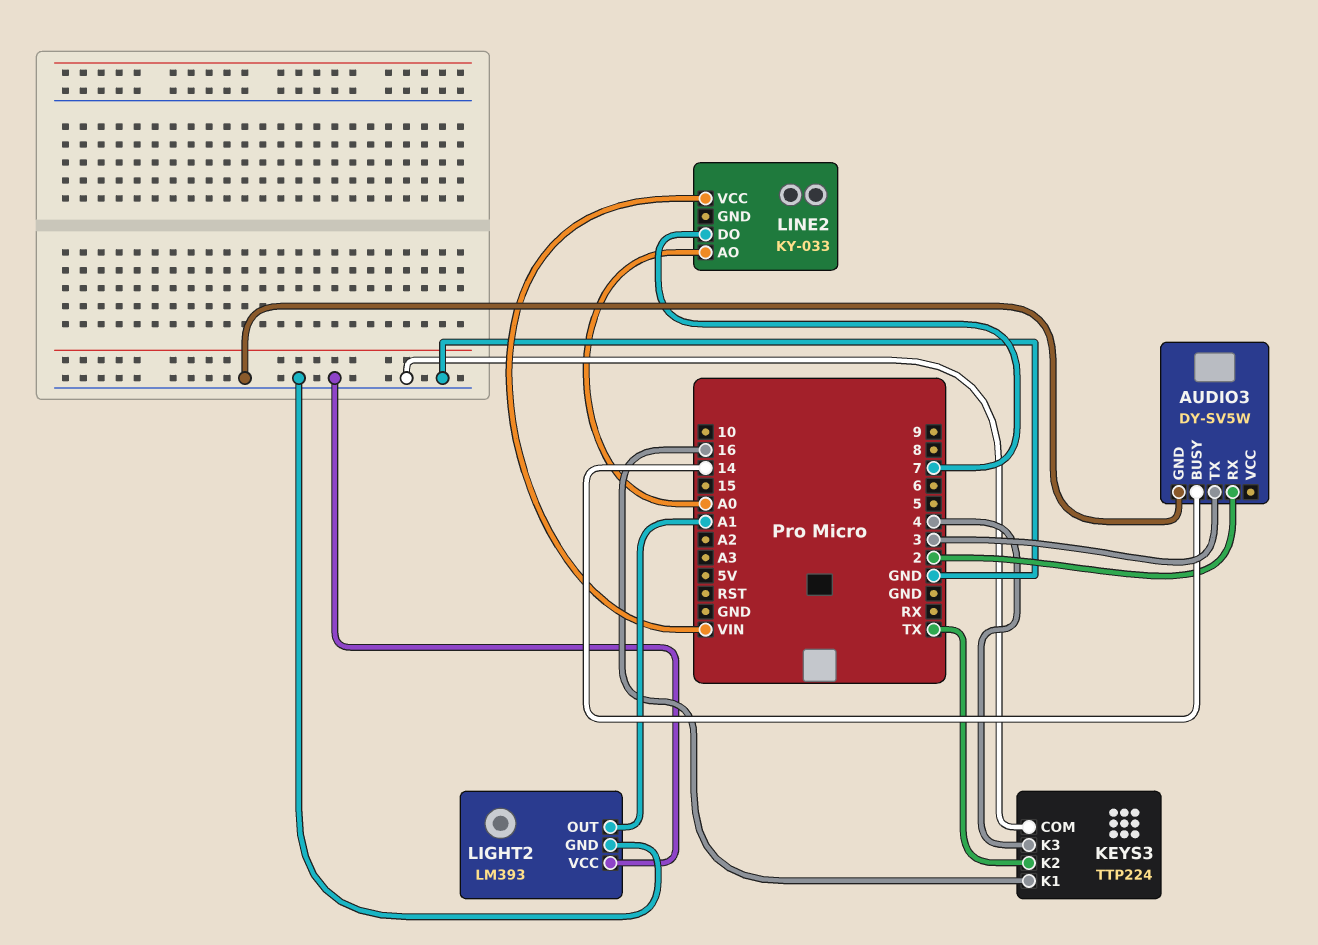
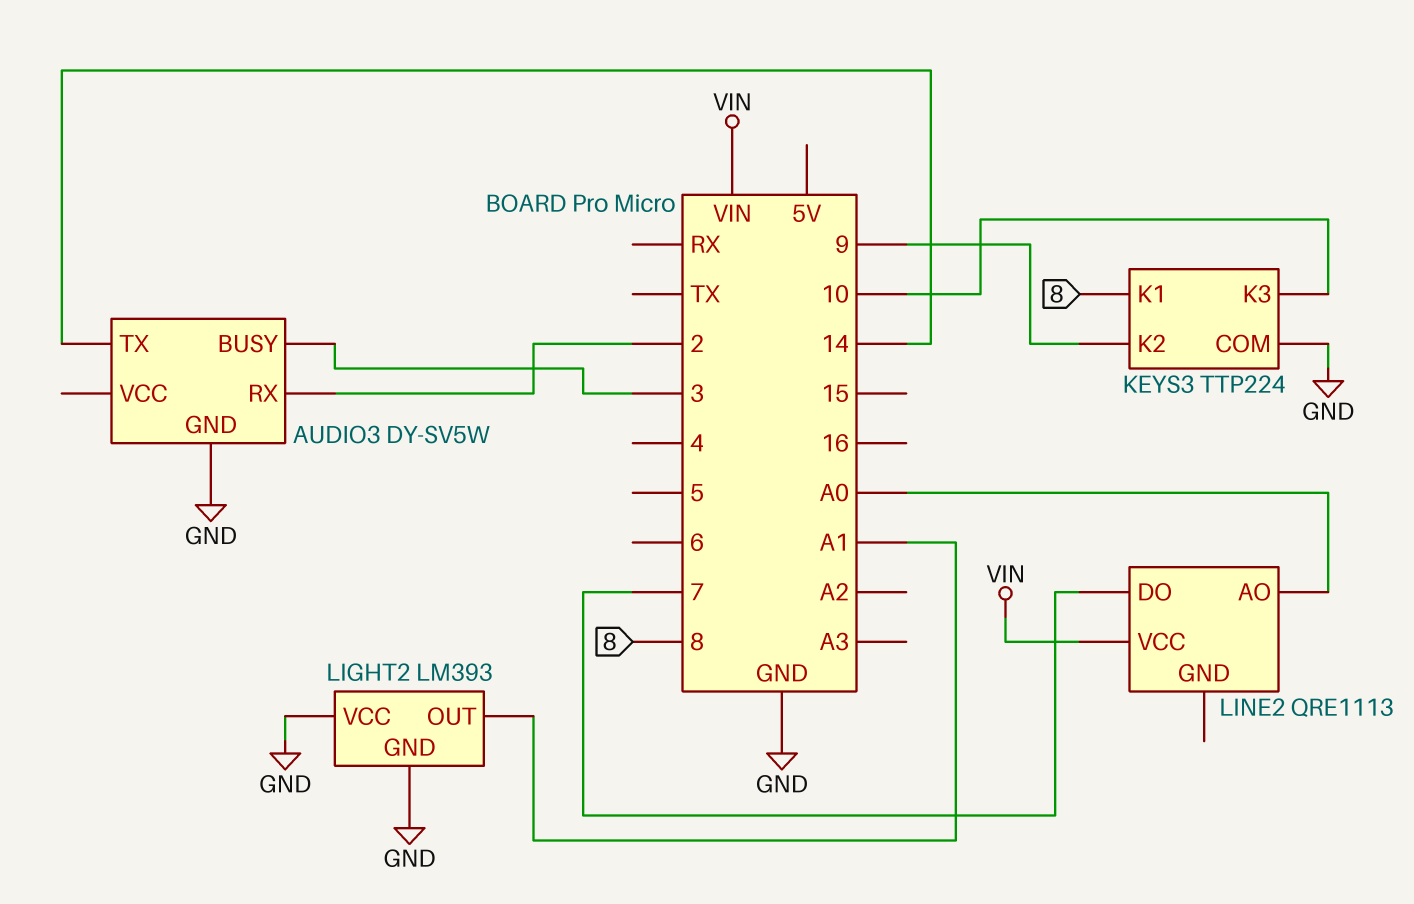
AUDIO3 pin BUSY: 14 -> 3
AUDIO3 pin TX: 3 -> 14
KEYS3 pin K1: 16 -> 8
KEYS3 pin K2: TX -> 9
KEYS3 pin K3: 4 -> 10
LINE2: KY-033 -> QRE1113

